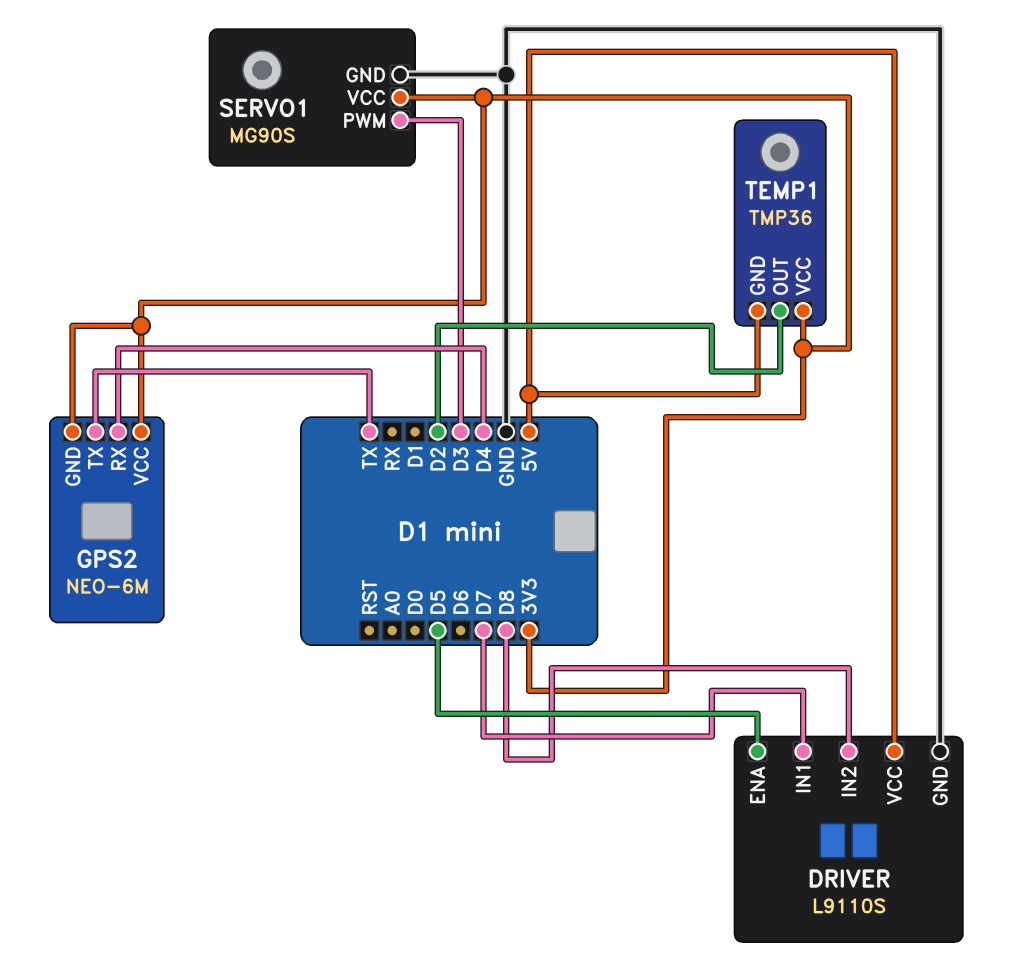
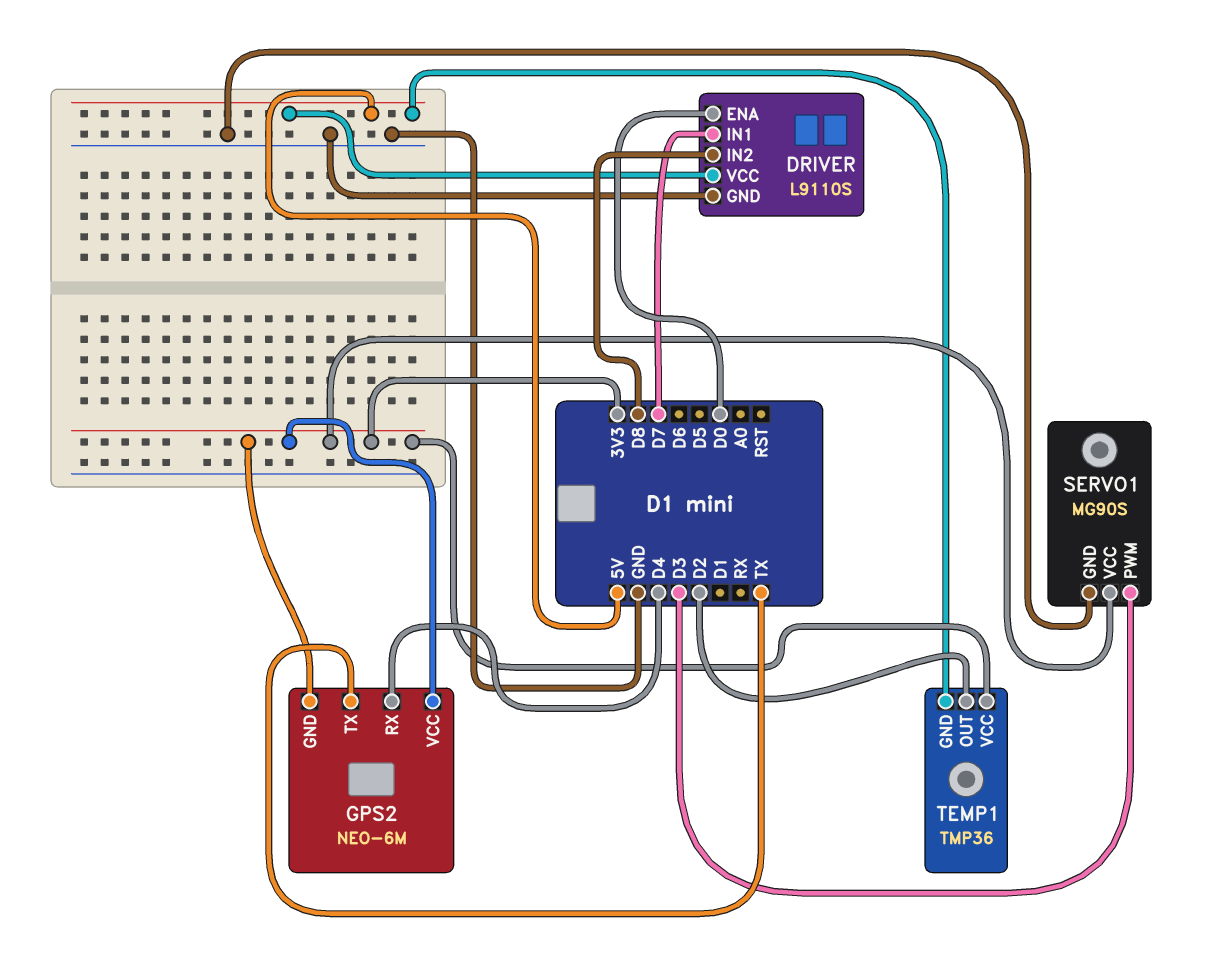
DRIVER pin ENA: D5 -> D0

